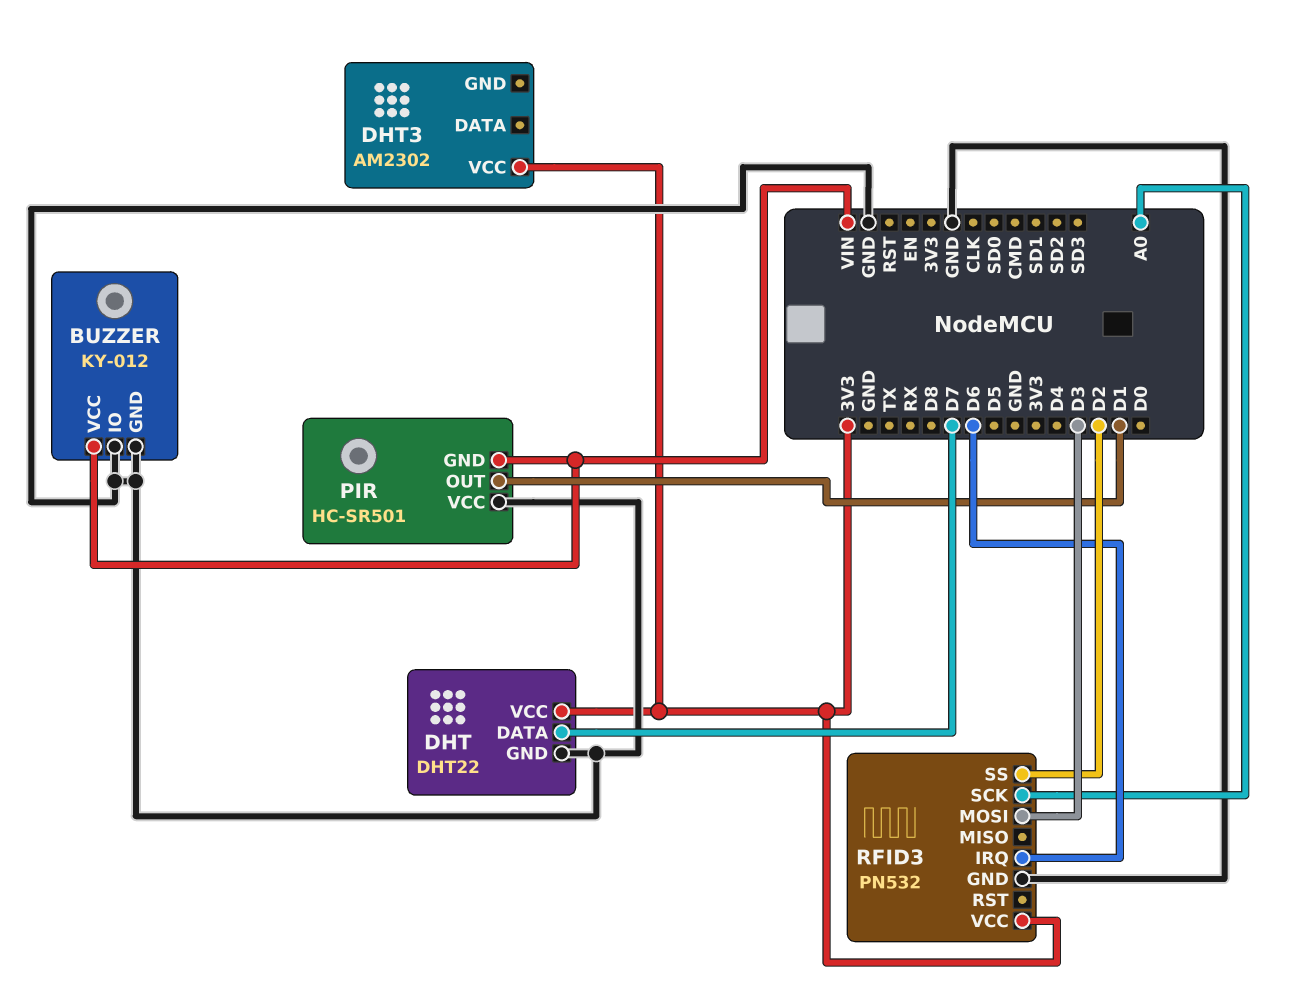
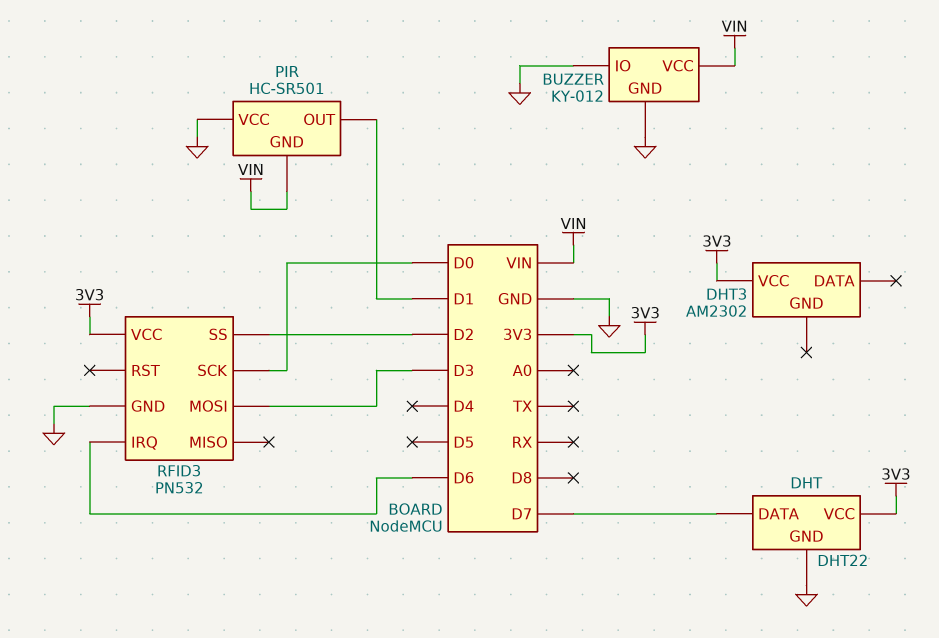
RFID3 pin SCK: A0 -> D0

